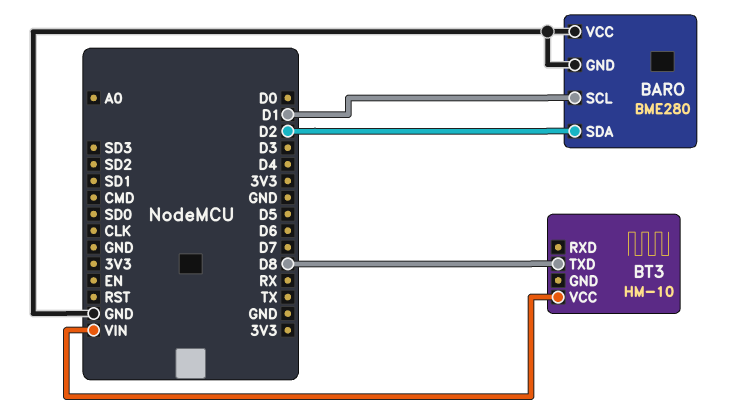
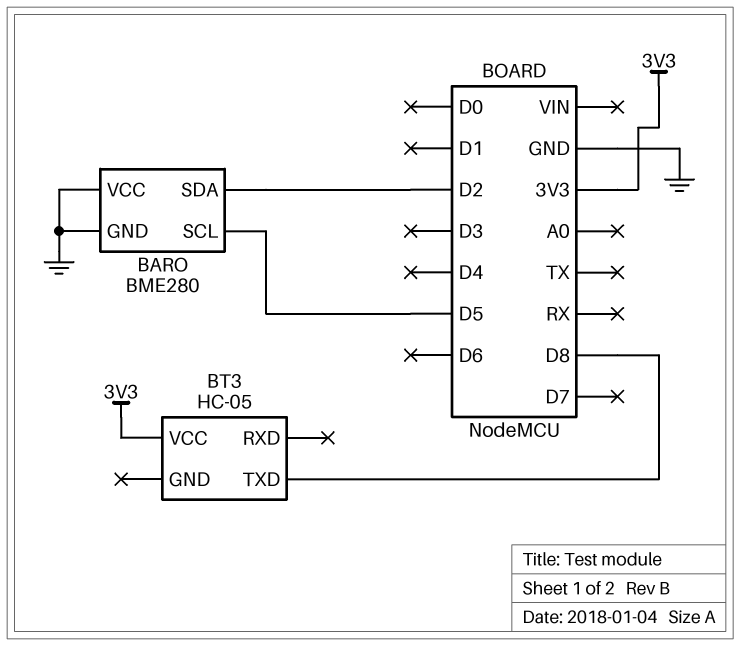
BARO pin SCL: D1 -> D5
BT3: HM-10 -> HC-05
BT3 pin VCC: VIN -> 3V3

